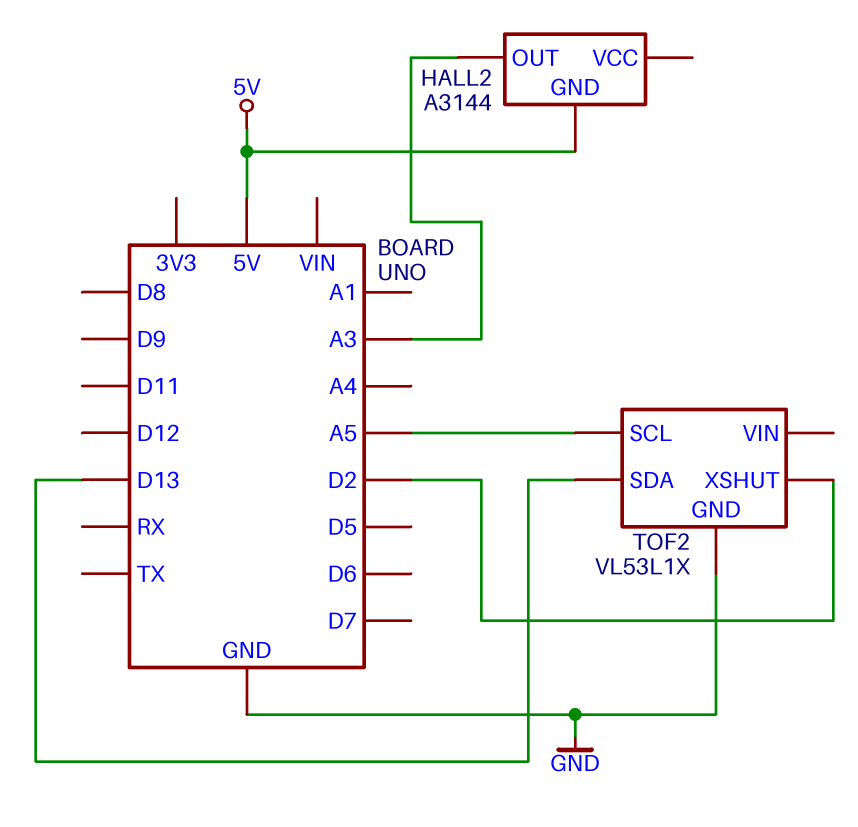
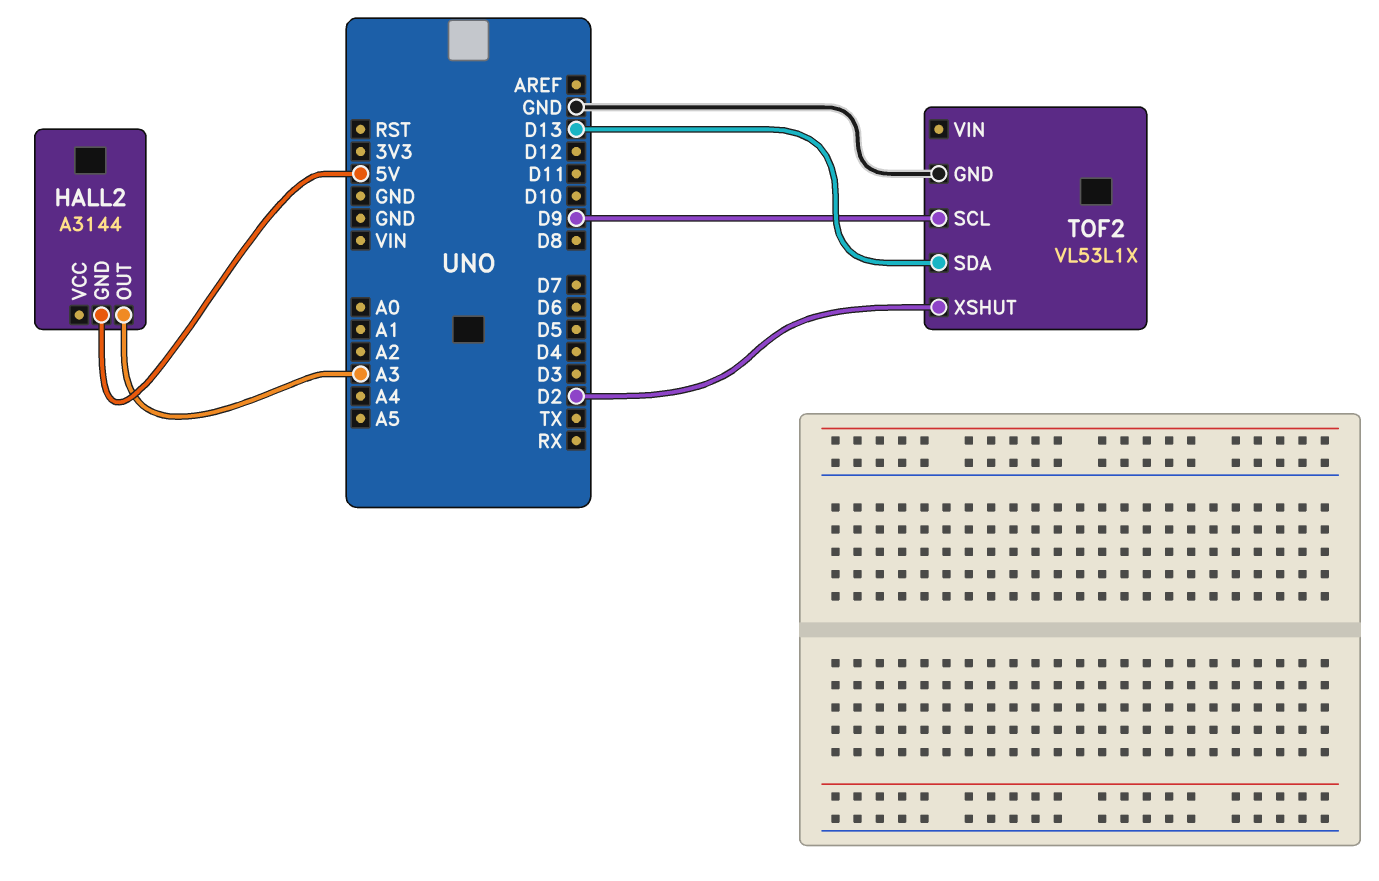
TOF2 pin SCL: A5 -> D9

